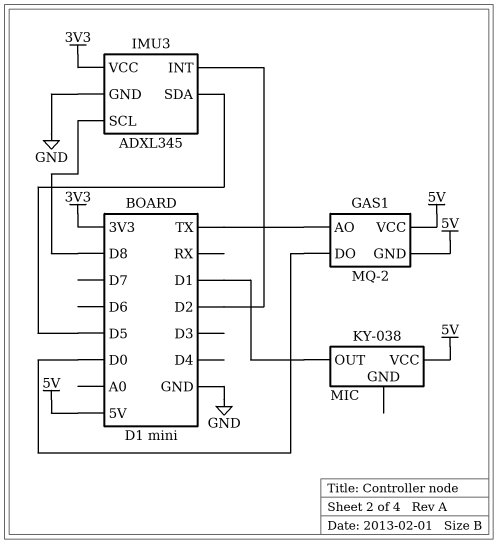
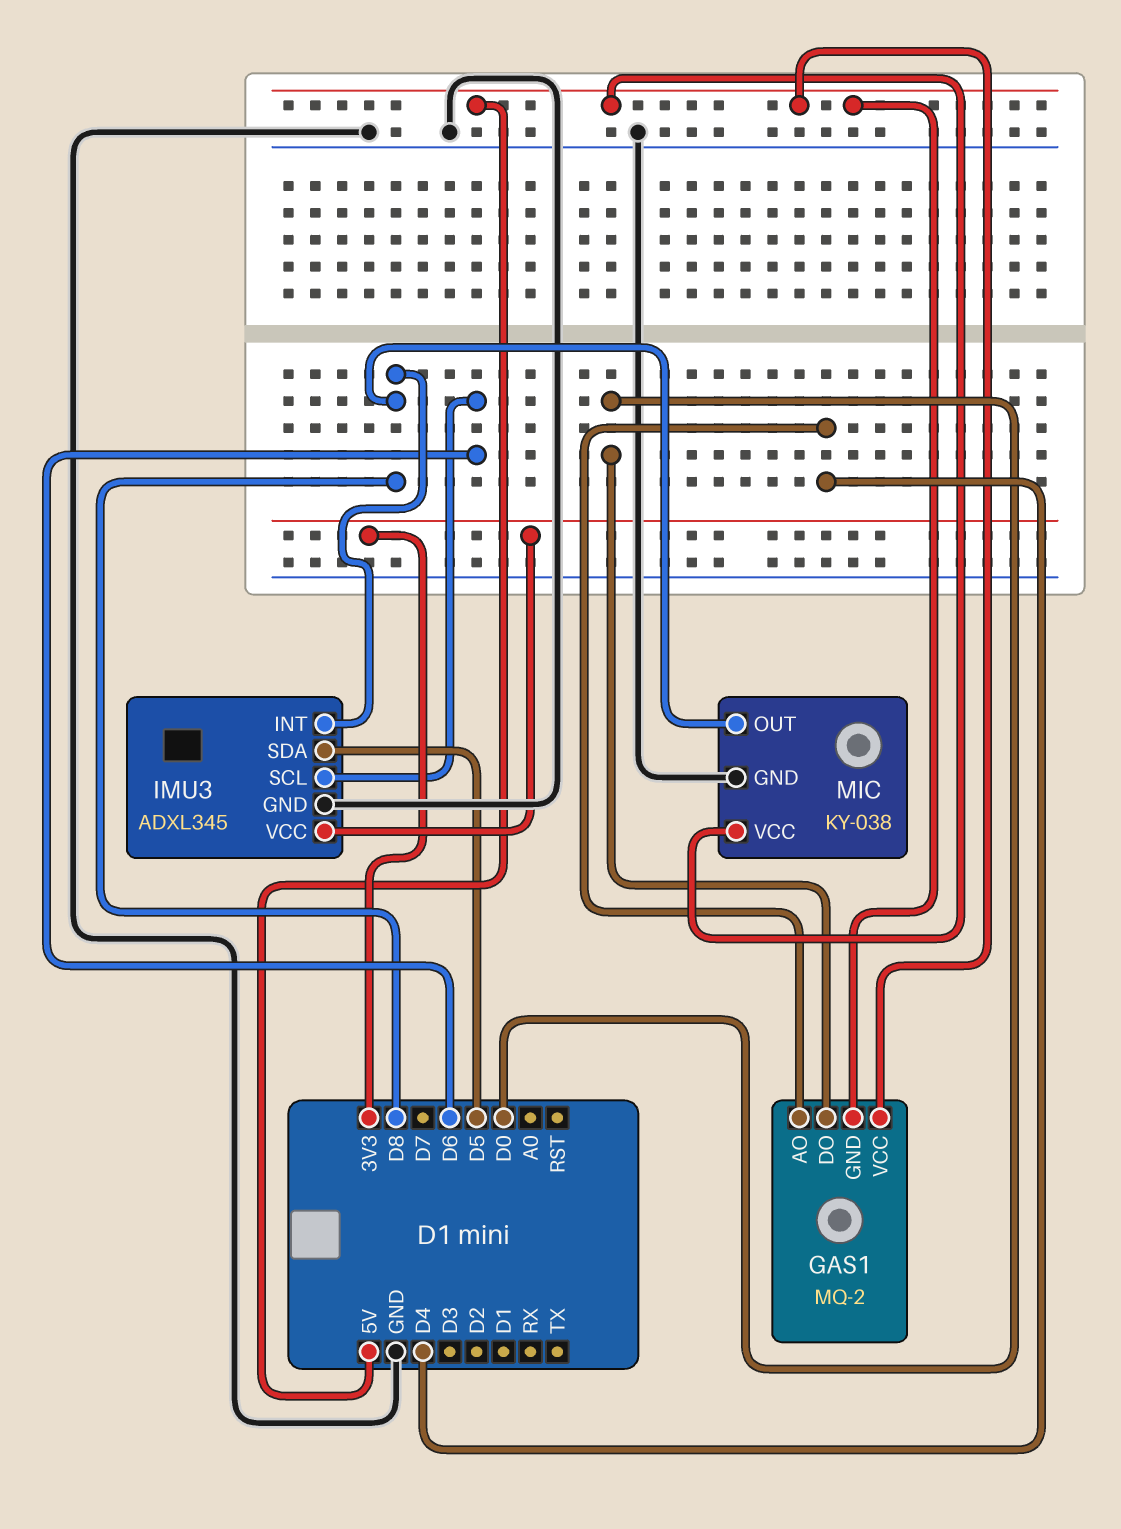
GAS1 pin AO: TX -> D4
IMU3 pin INT: D2 -> D8
IMU3 pin SCL: D8 -> D6
MIC pin GND: none -> GND
MIC pin OUT: D1 -> D8

